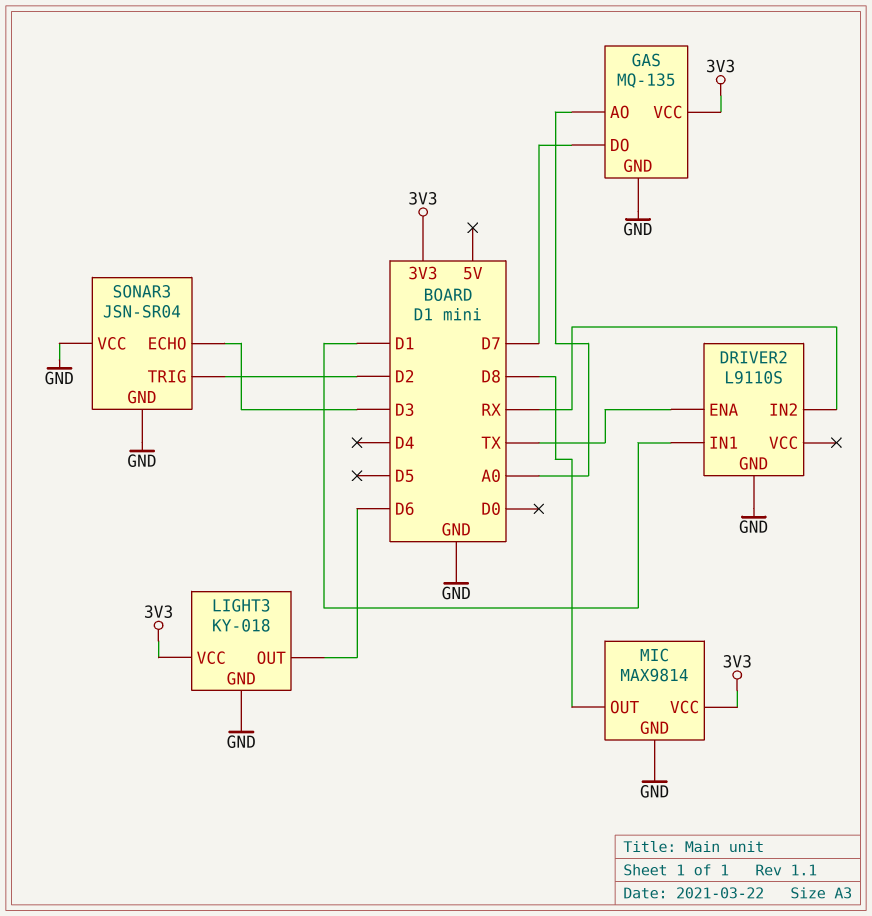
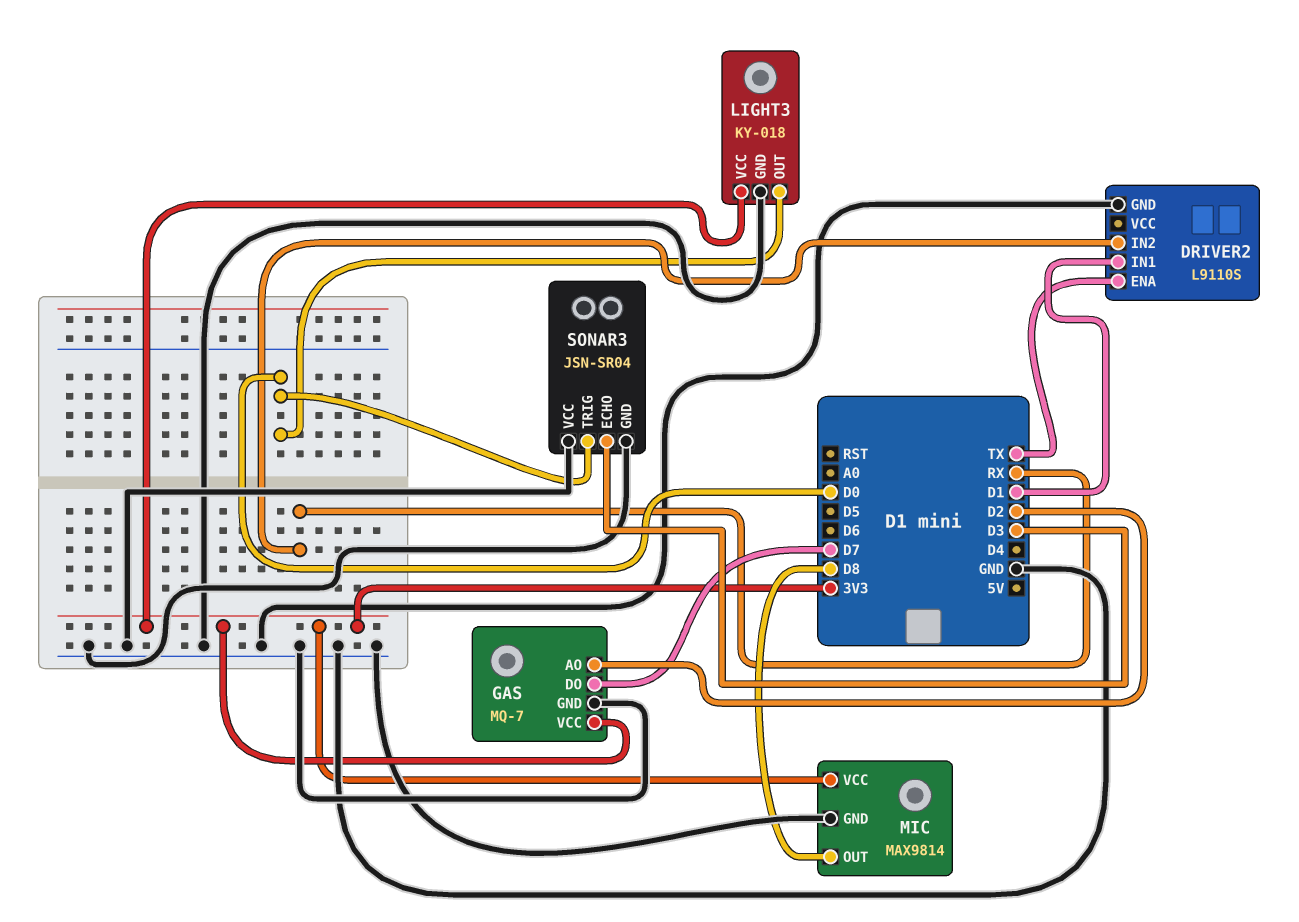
GAS: MQ-135 -> MQ-7
GAS pin AO: A0 -> D2
LIGHT3 pin OUT: D6 -> D0
SONAR3 pin TRIG: D2 -> D0

